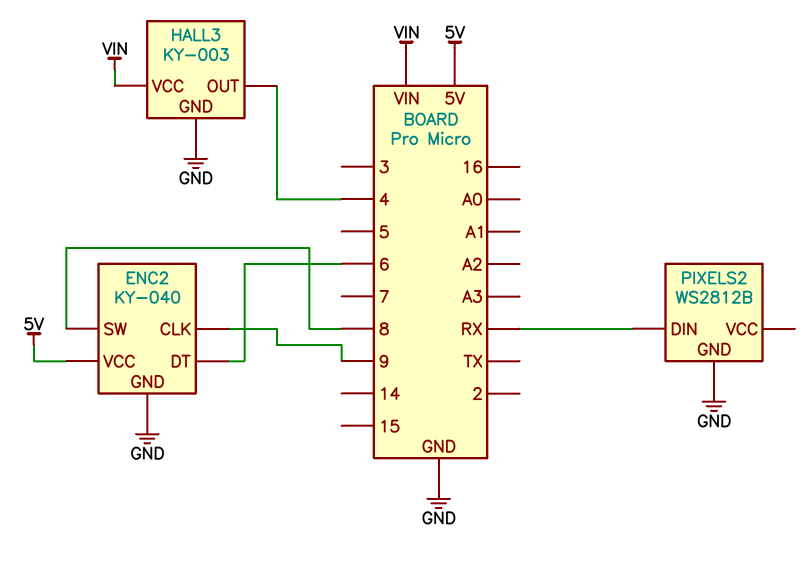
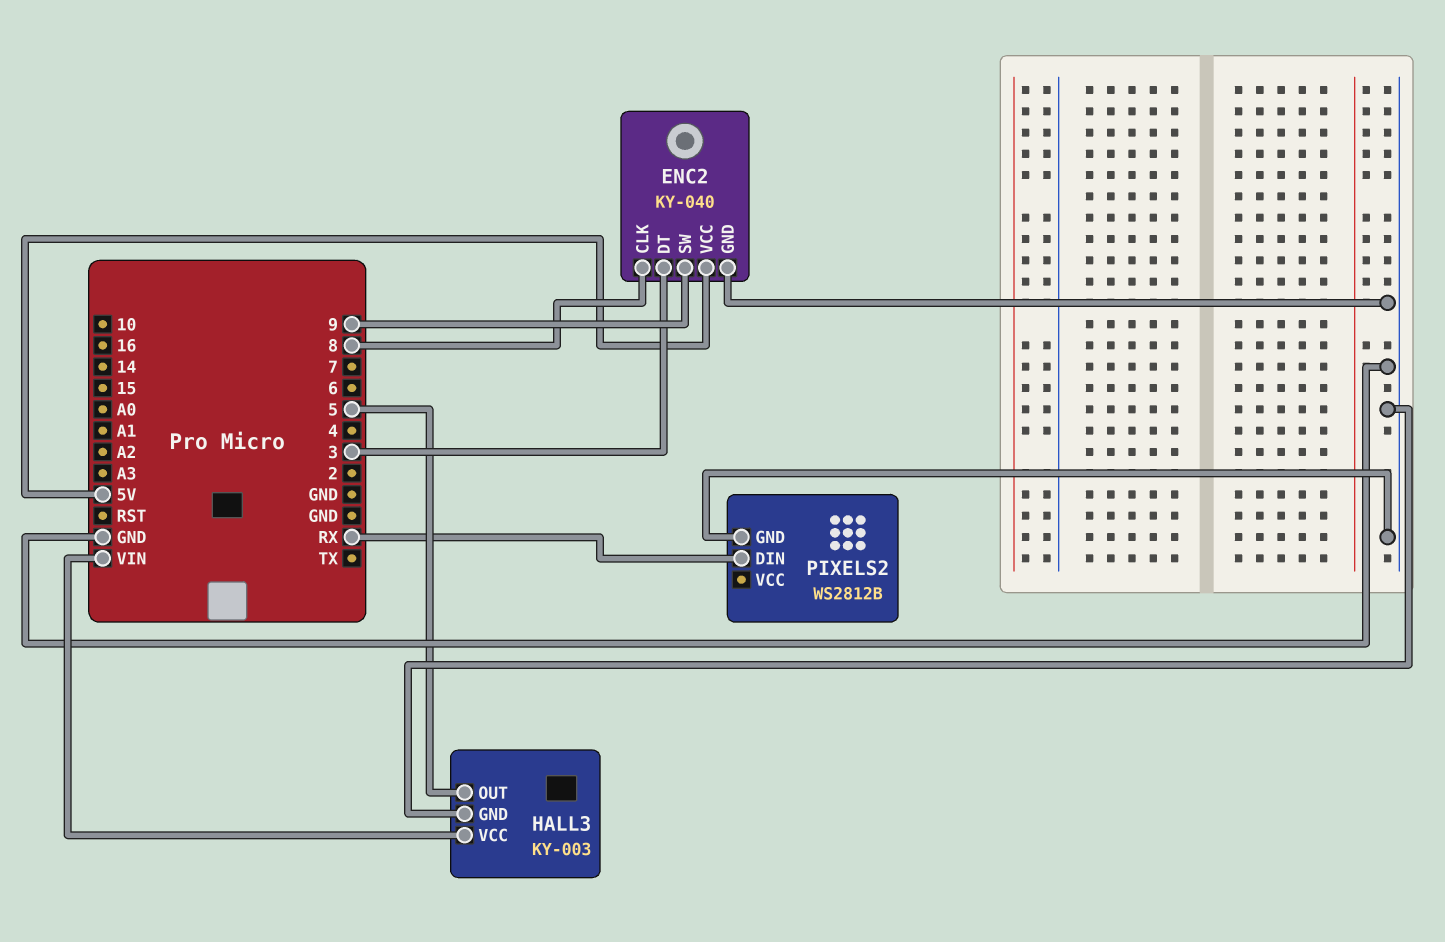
ENC2 pin CLK: 9 -> 8
ENC2 pin DT: 6 -> 3
ENC2 pin SW: 8 -> 9
HALL3 pin OUT: 4 -> 5

